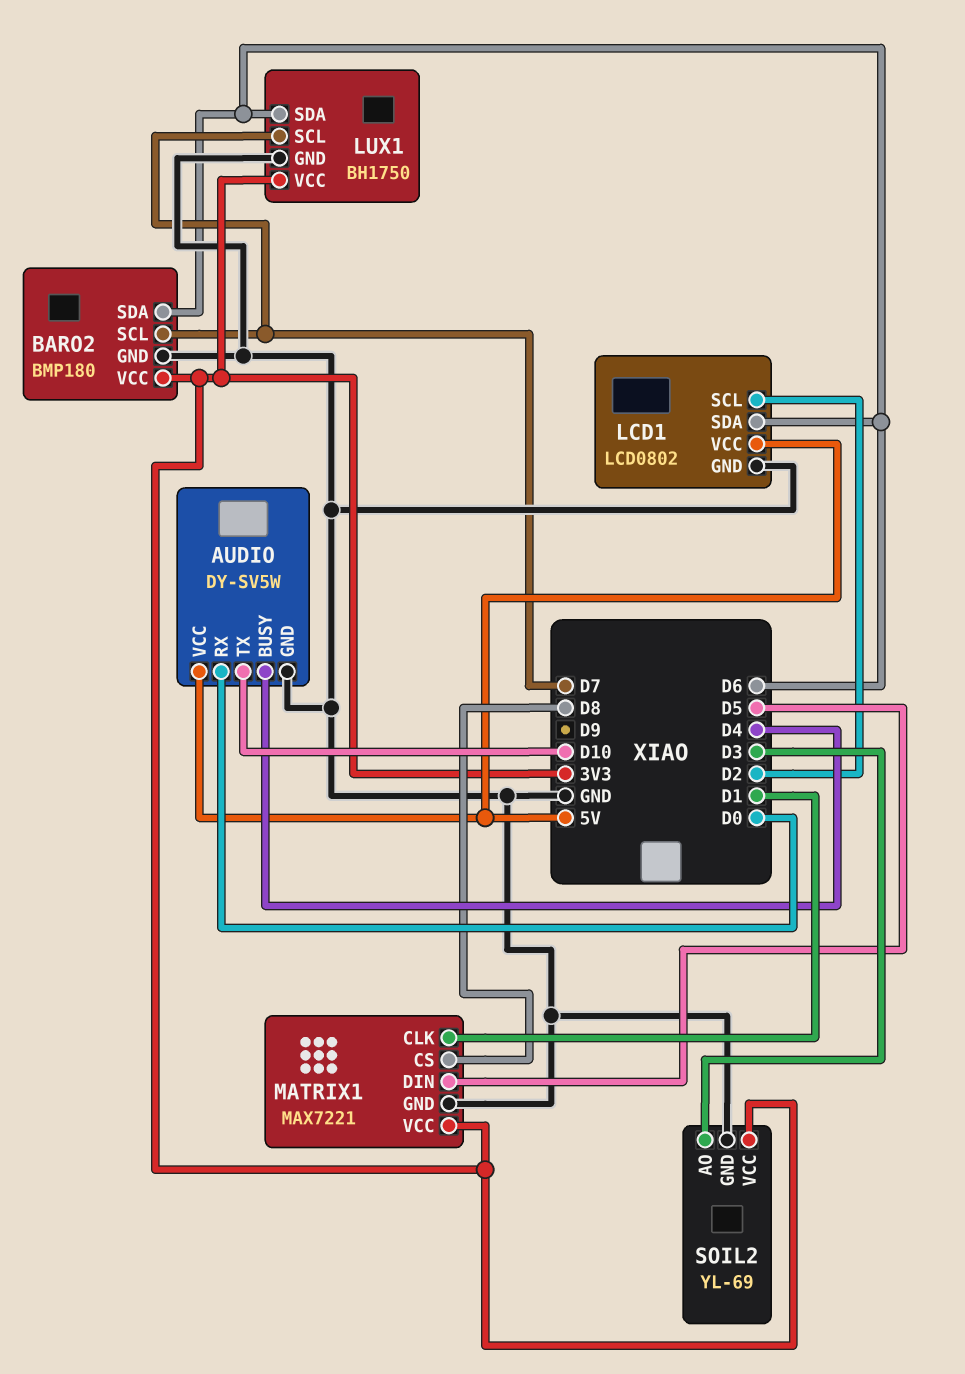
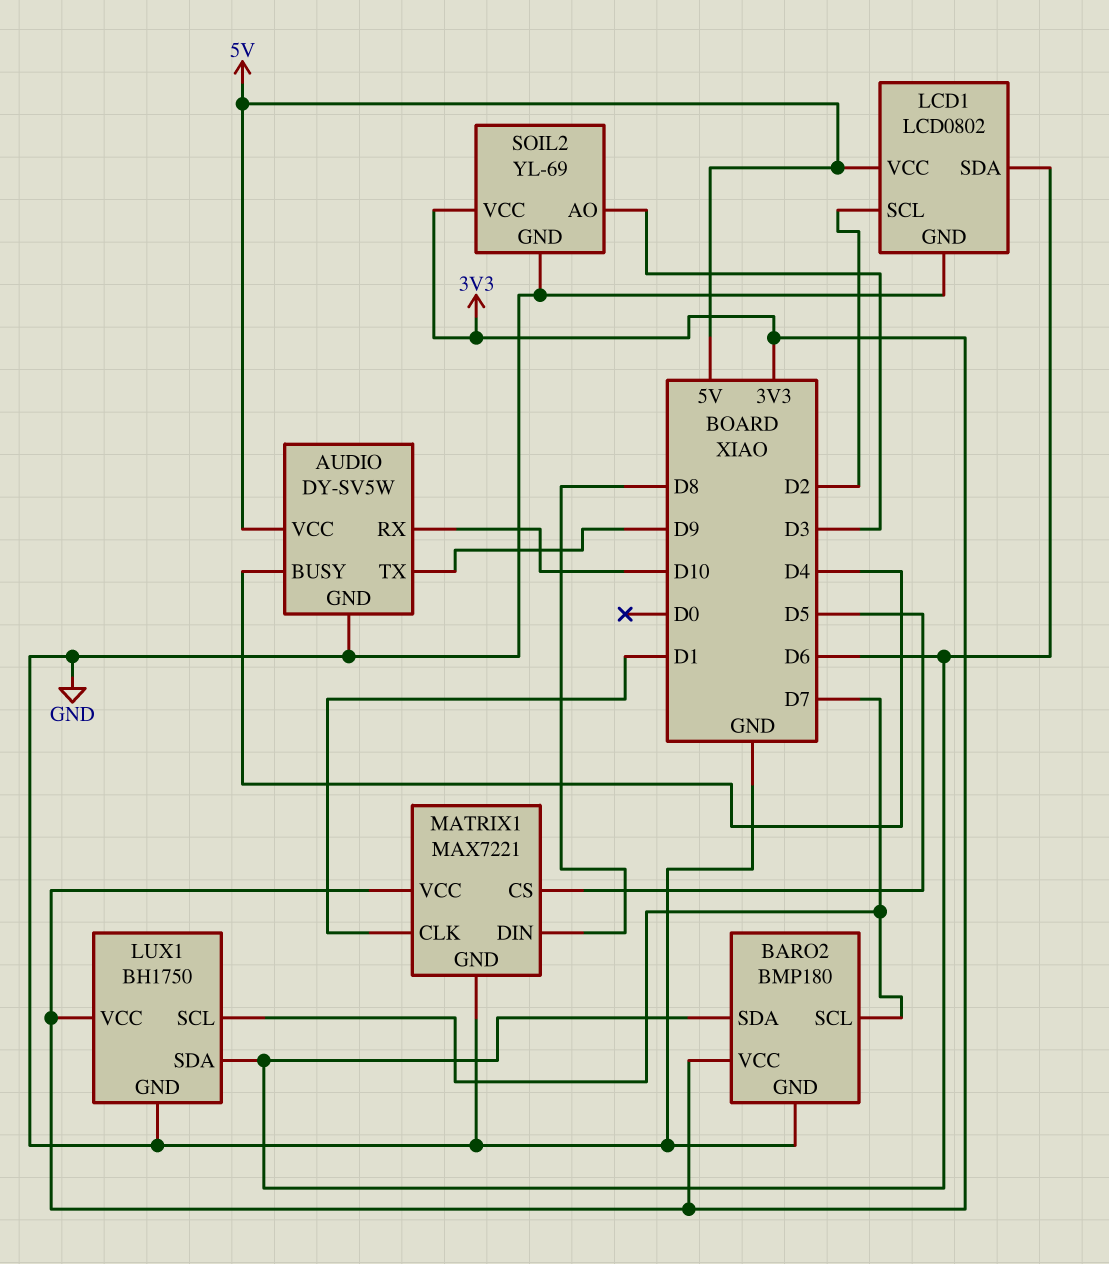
AUDIO pin RX: D0 -> D10
AUDIO pin TX: D10 -> D9
MATRIX1 pin CS: D8 -> D5
MATRIX1 pin DIN: D5 -> D8

